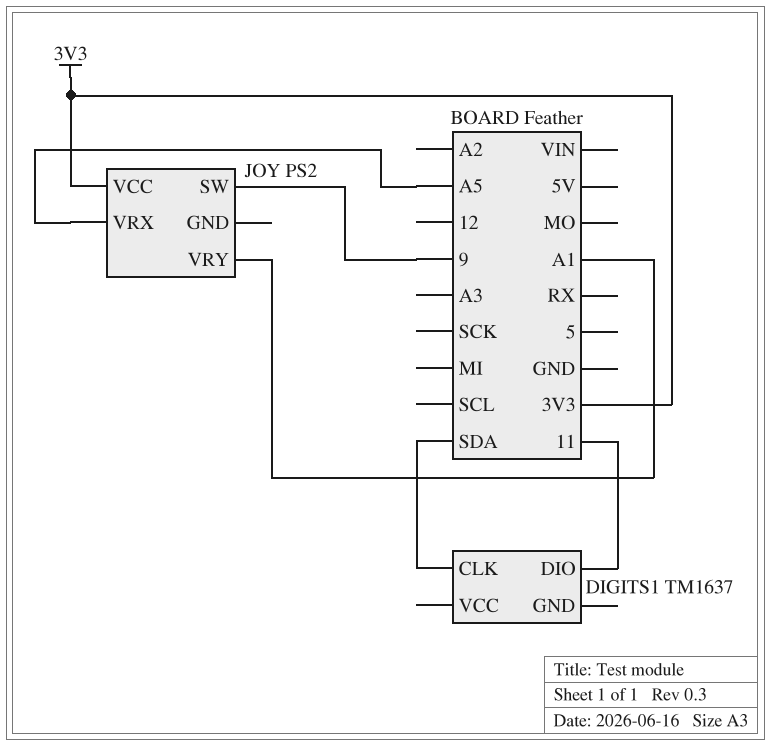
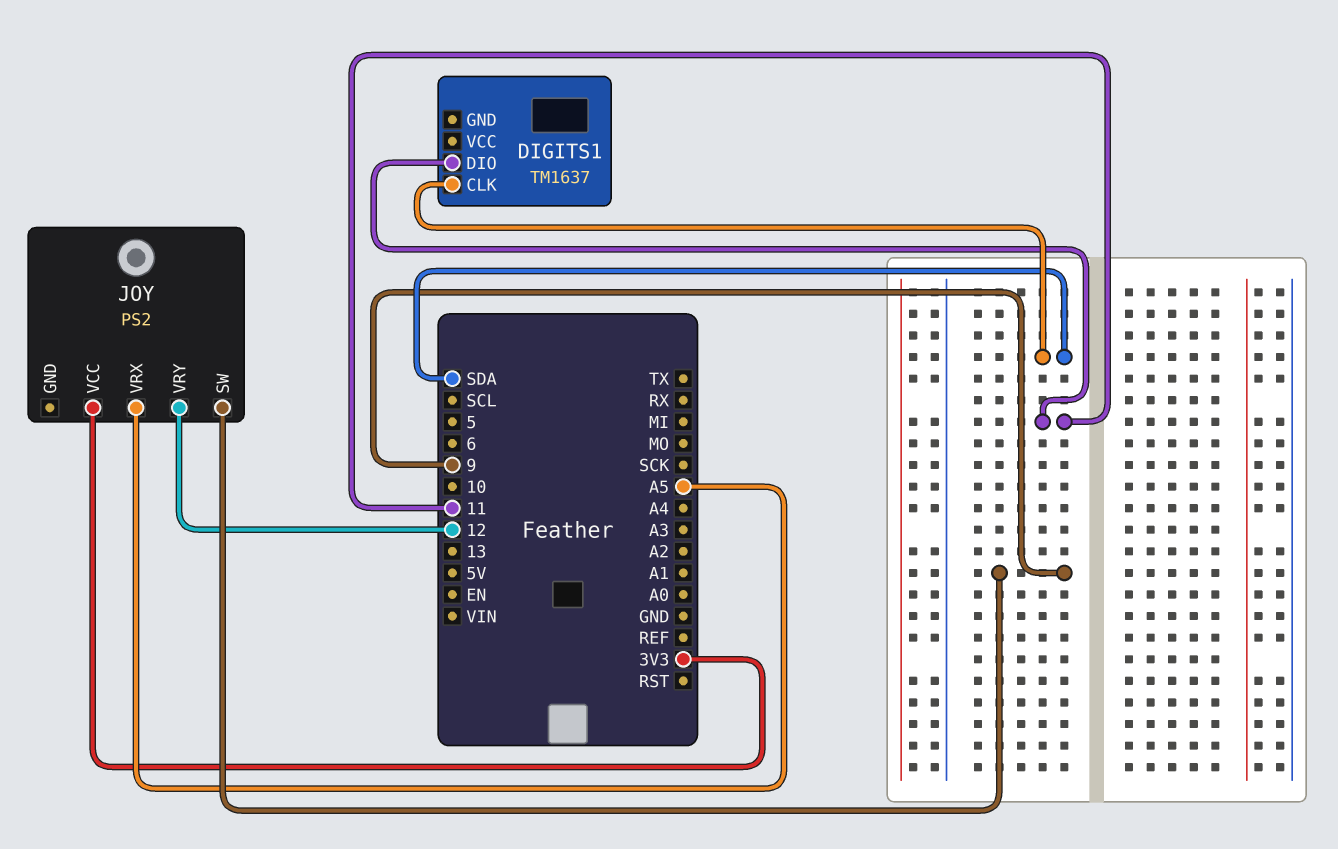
JOY pin VRY: A1 -> 12

